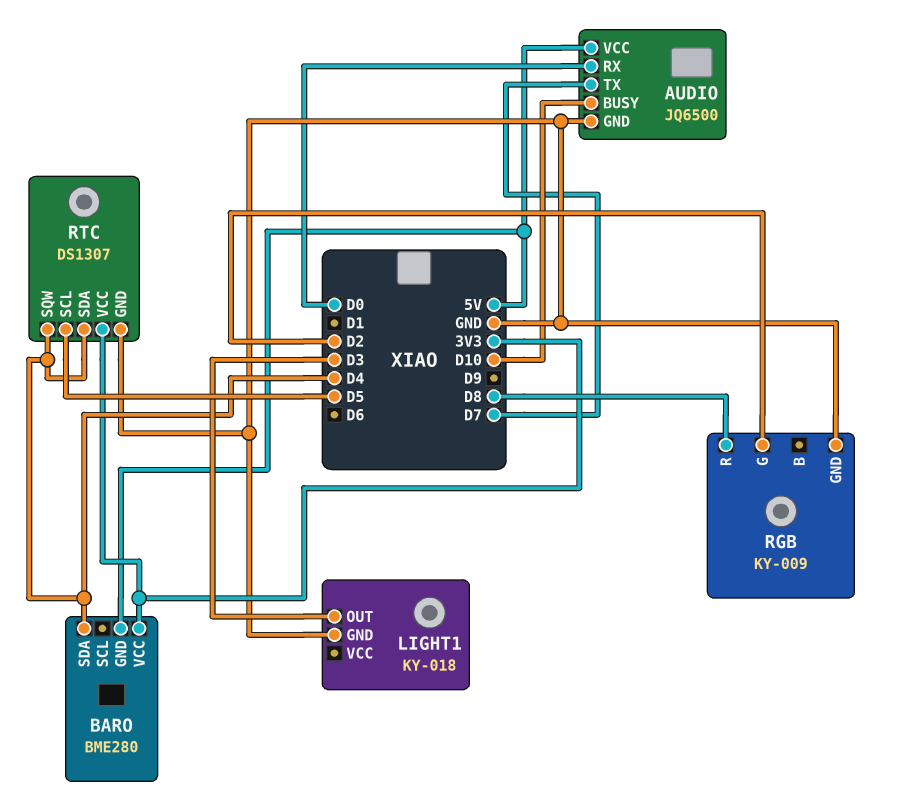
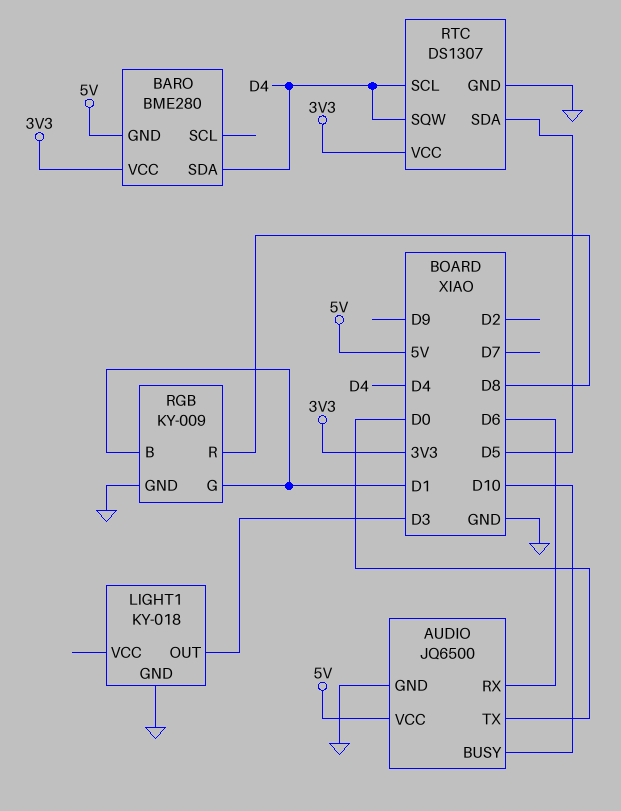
AUDIO pin RX: D0 -> D6
AUDIO pin TX: D7 -> D0
RGB pin B: none -> D1
RGB pin G: D2 -> D1
RTC pin SCL: D5 -> D4
RTC pin SDA: D4 -> D5

